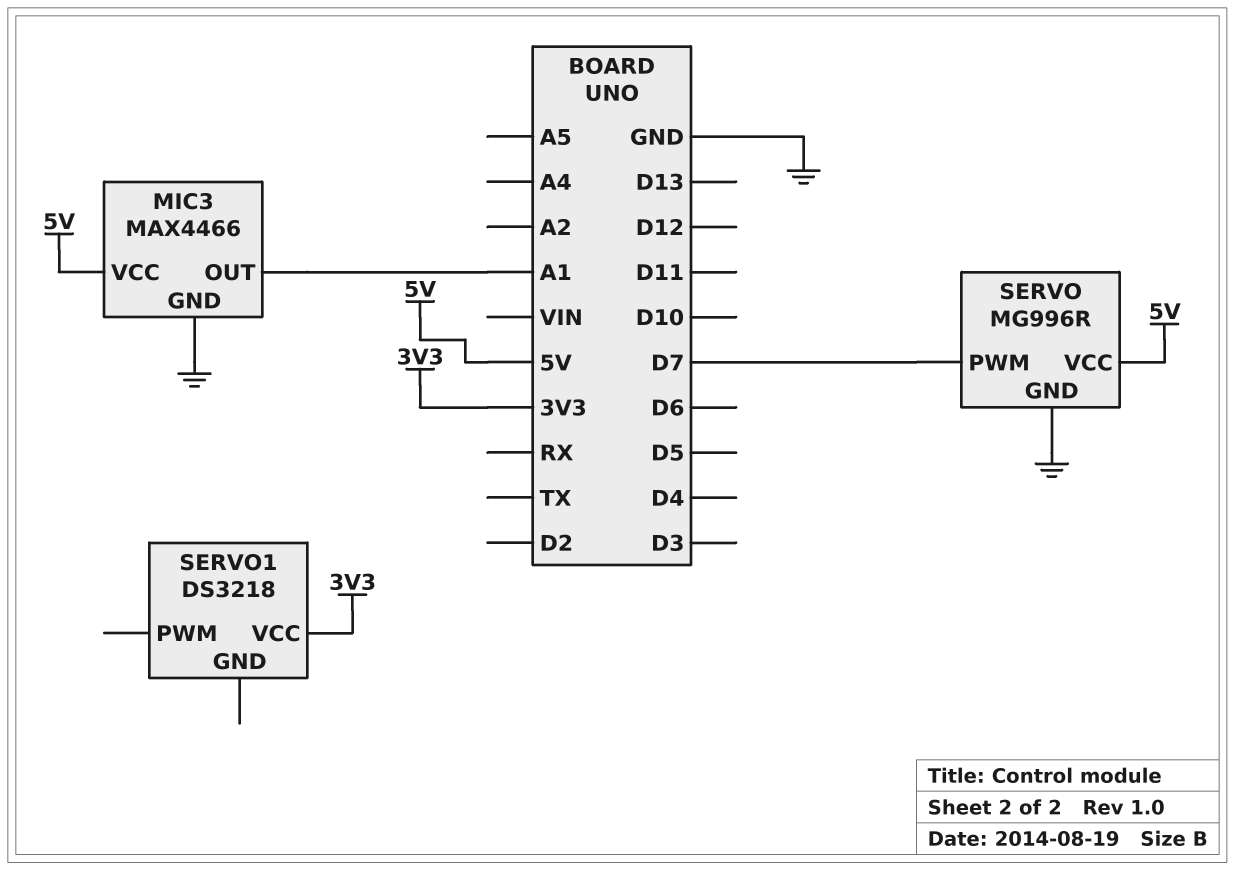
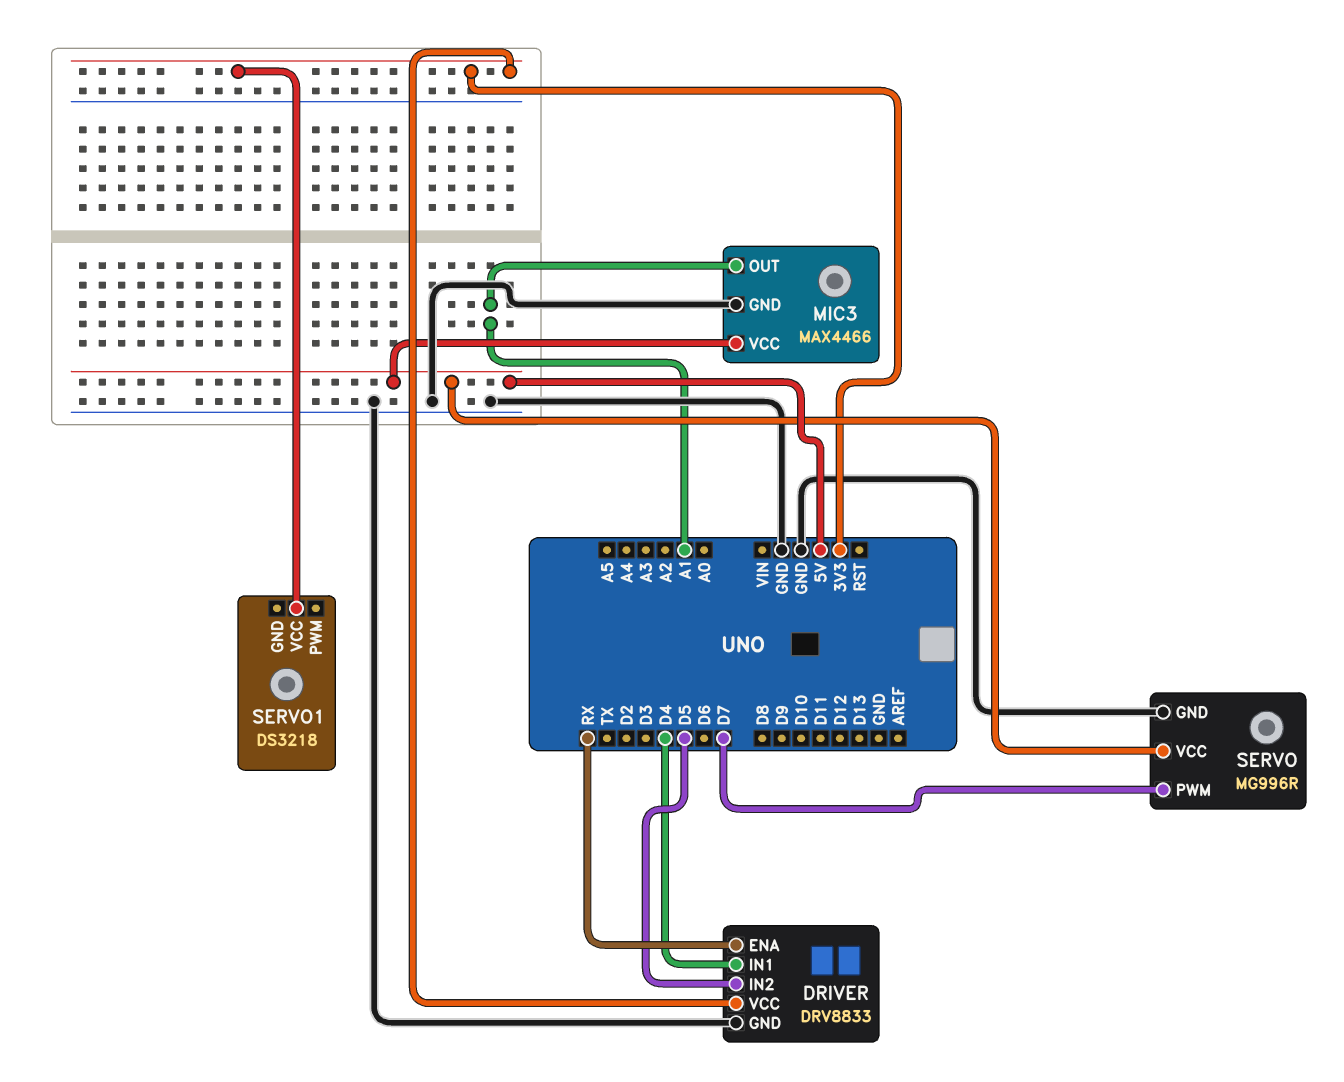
DRIVER: none -> DRV8833
DRIVER pin ENA: none -> RX
DRIVER pin GND: none -> GND
DRIVER pin IN1: none -> D4
DRIVER pin IN2: none -> D5
DRIVER pin VCC: none -> 3V3

